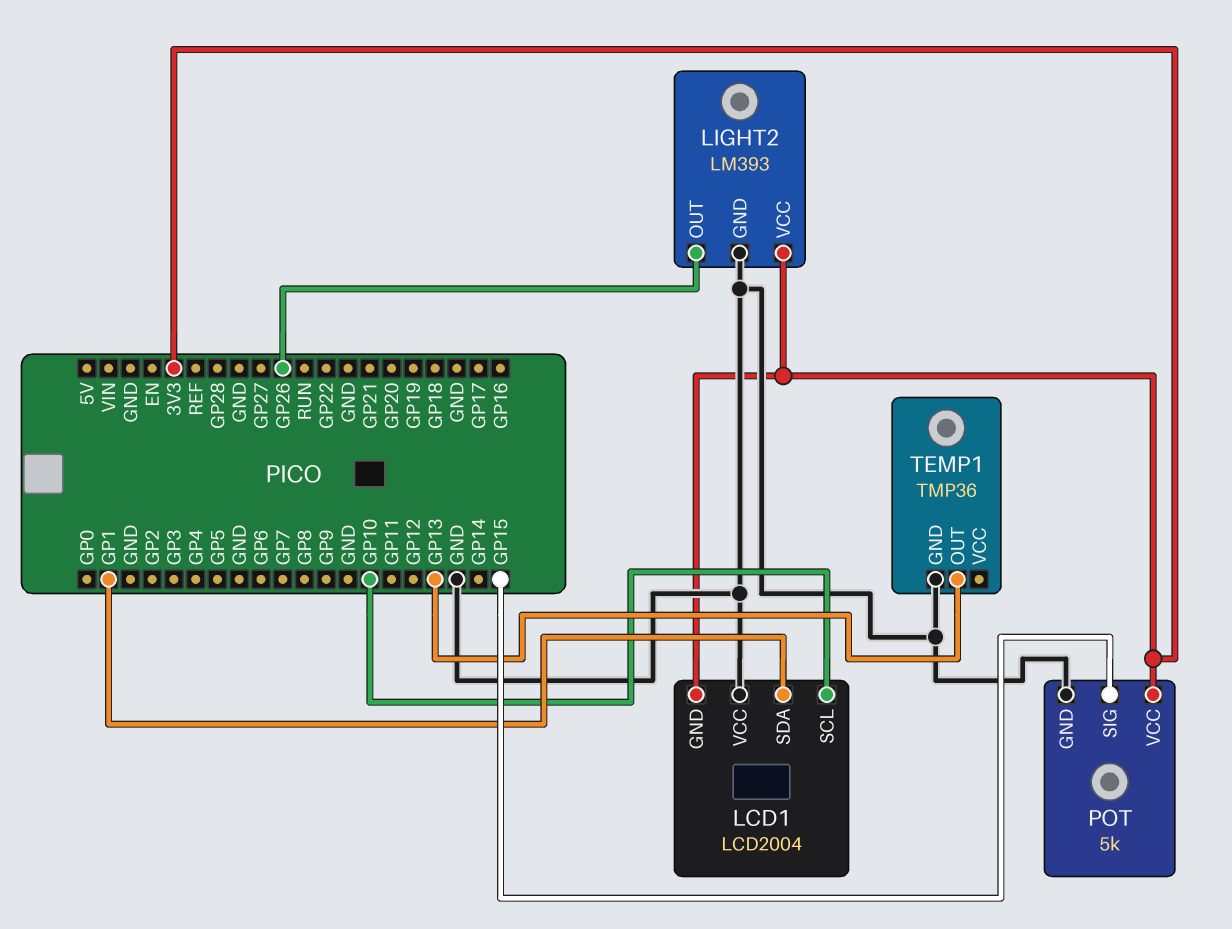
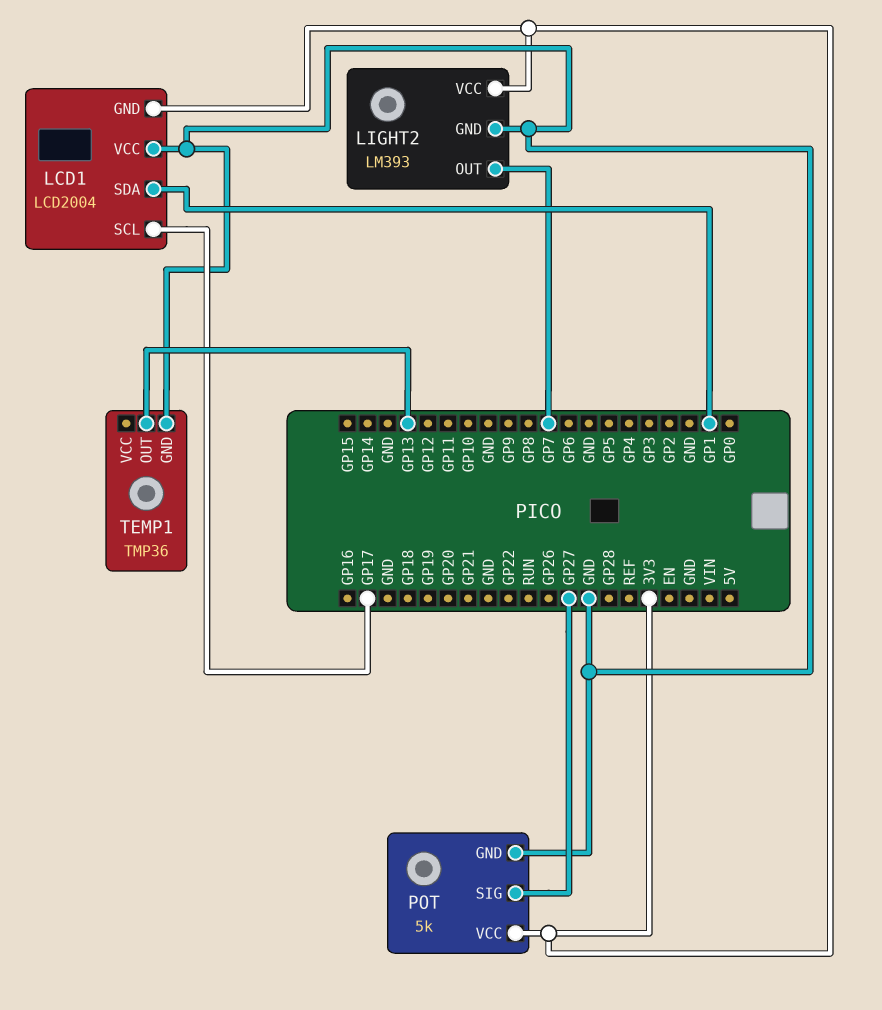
LCD1 pin SCL: GP10 -> GP17
LIGHT2 pin OUT: GP26 -> GP7
POT pin SIG: GP15 -> GP27

